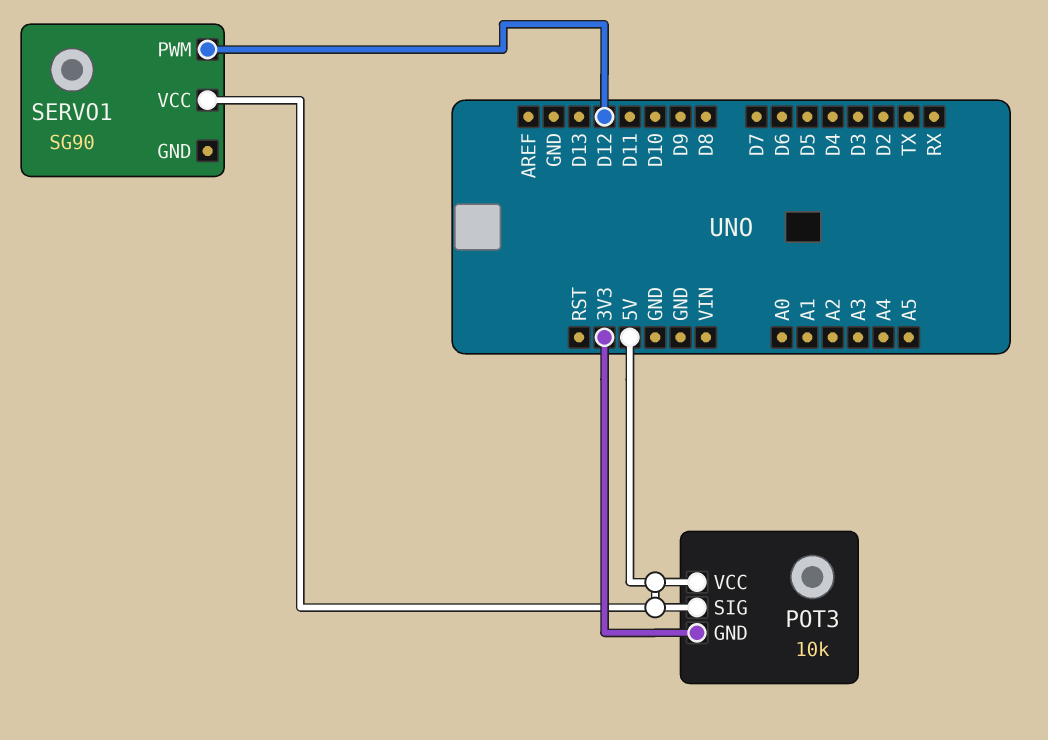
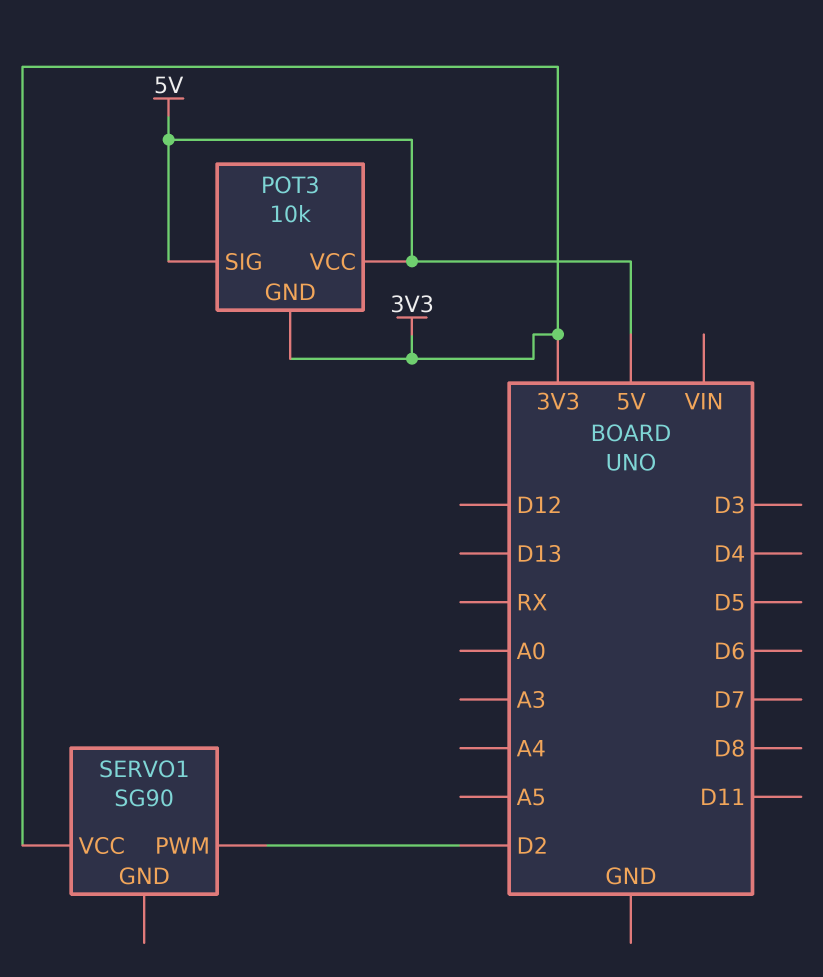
SERVO1 pin PWM: D12 -> D2
SERVO1 pin VCC: 5V -> 3V3

